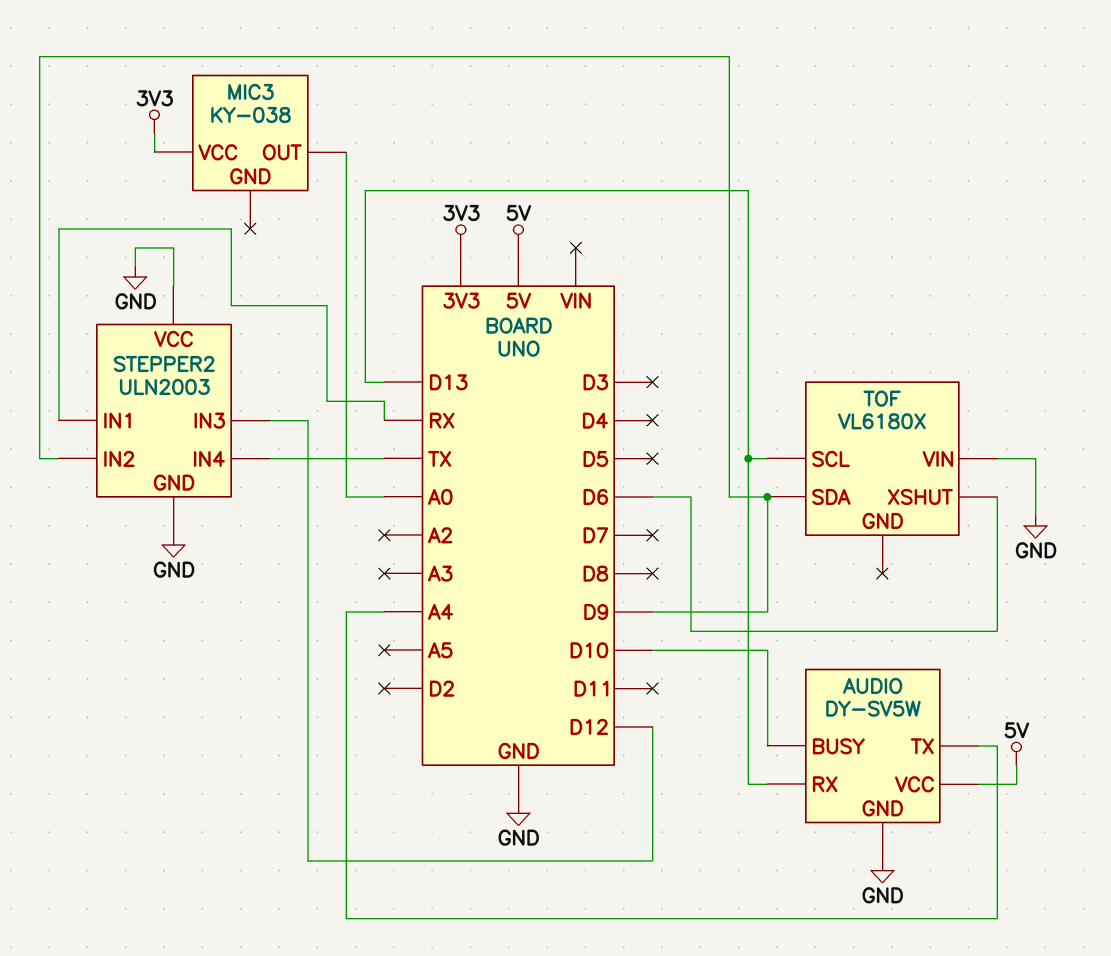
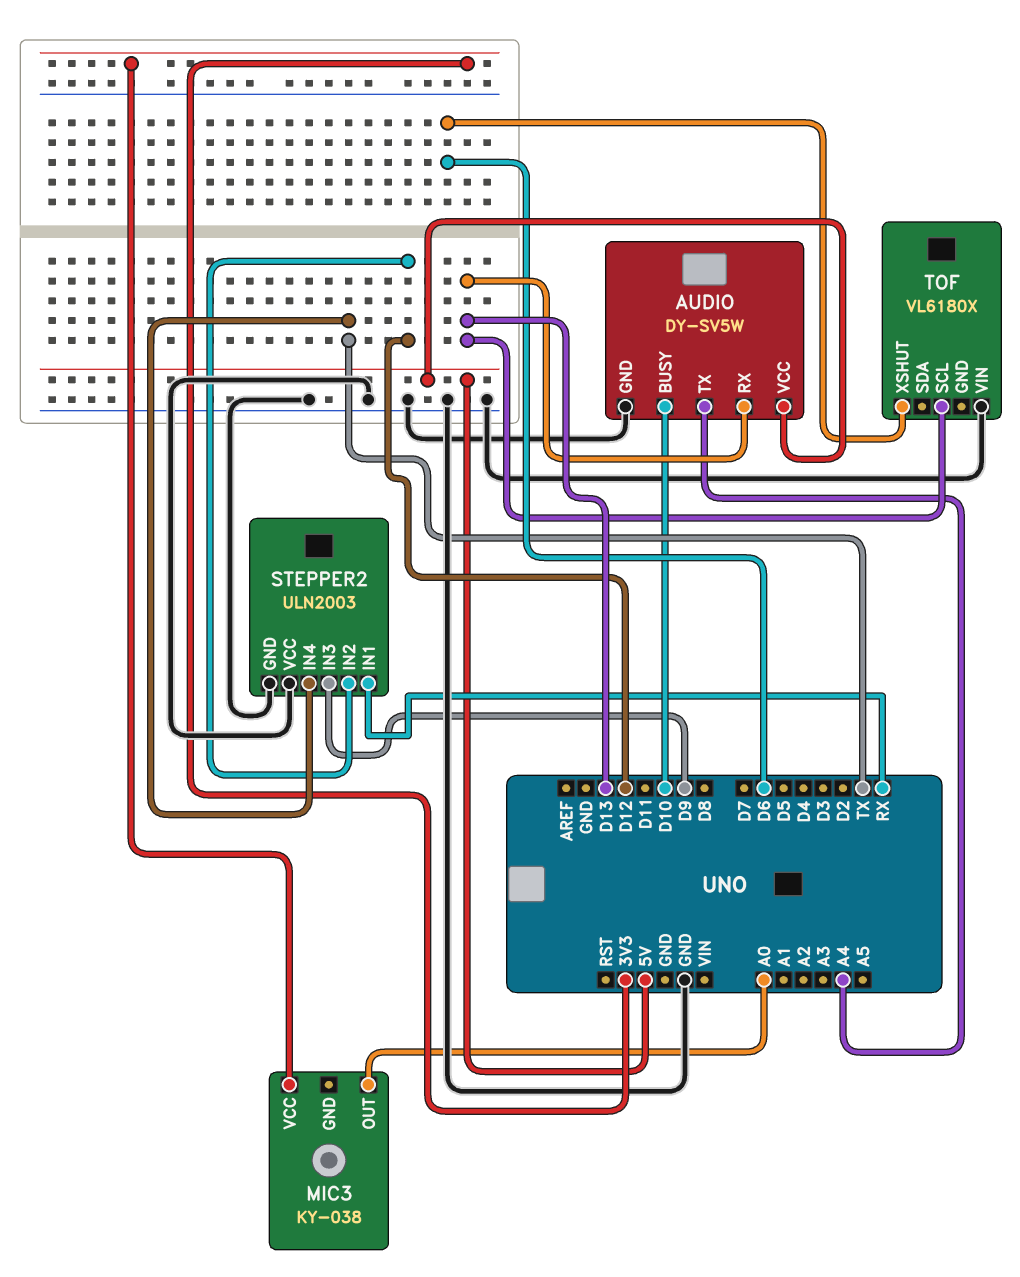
STEPPER2 pin IN2: D9 -> D12
STEPPER2 pin IN3: D12 -> D9
TOF pin SDA: D9 -> none

